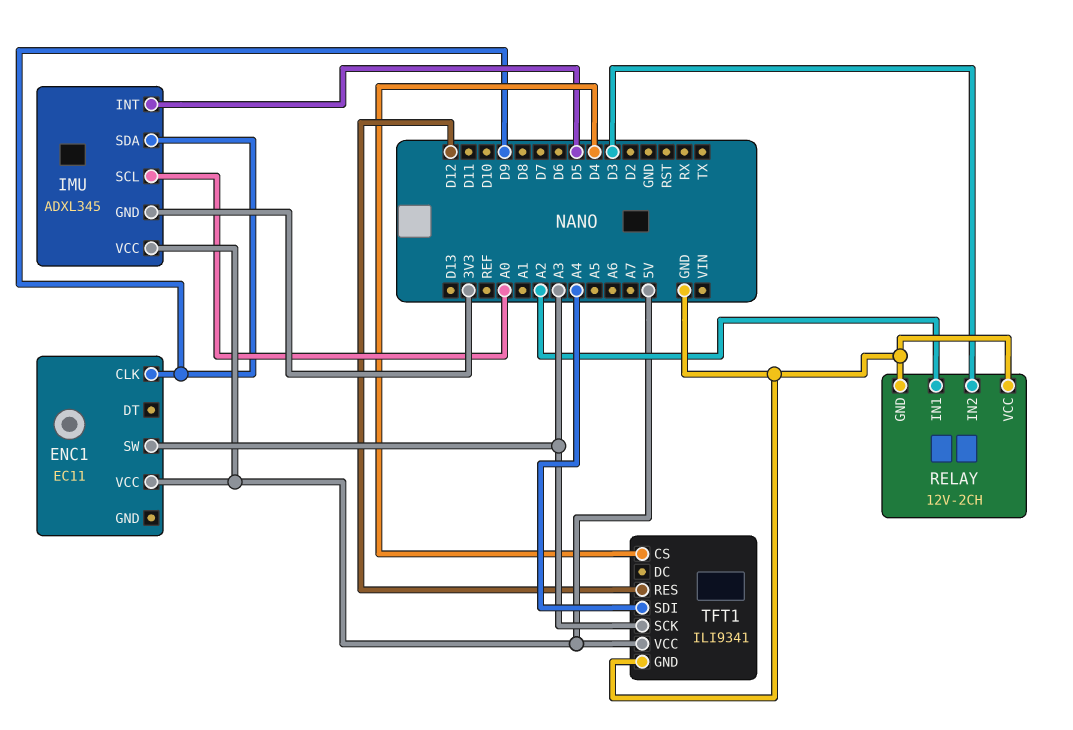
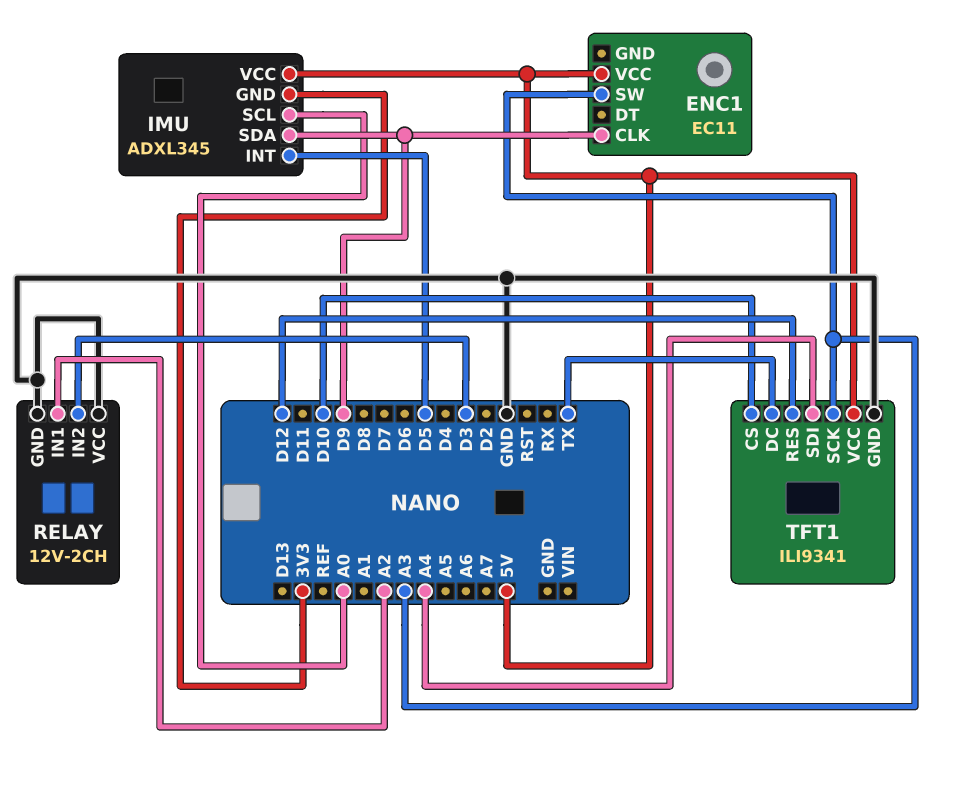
TFT1 pin CS: D4 -> D10
TFT1 pin DC: none -> TX

